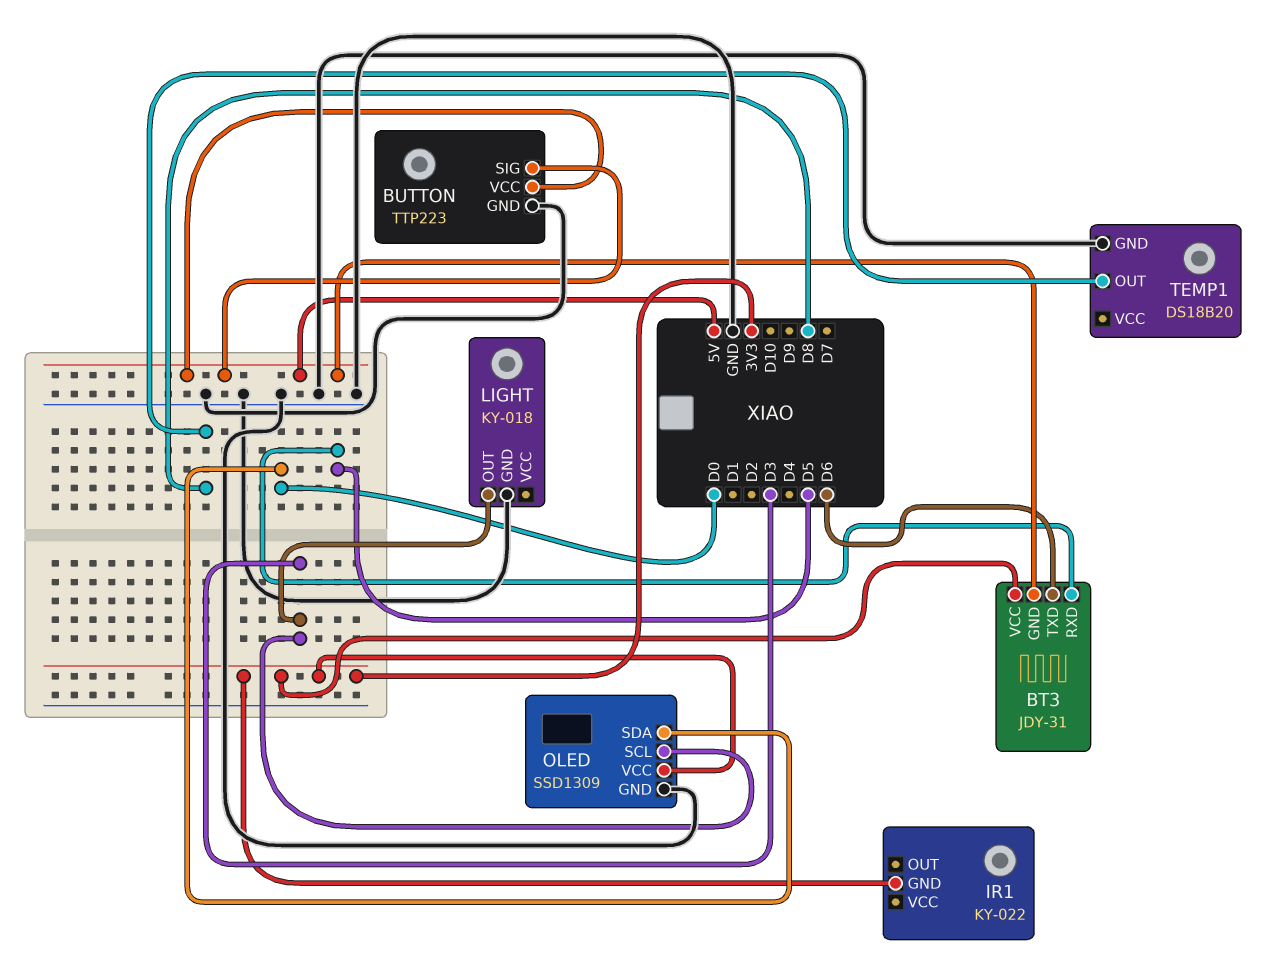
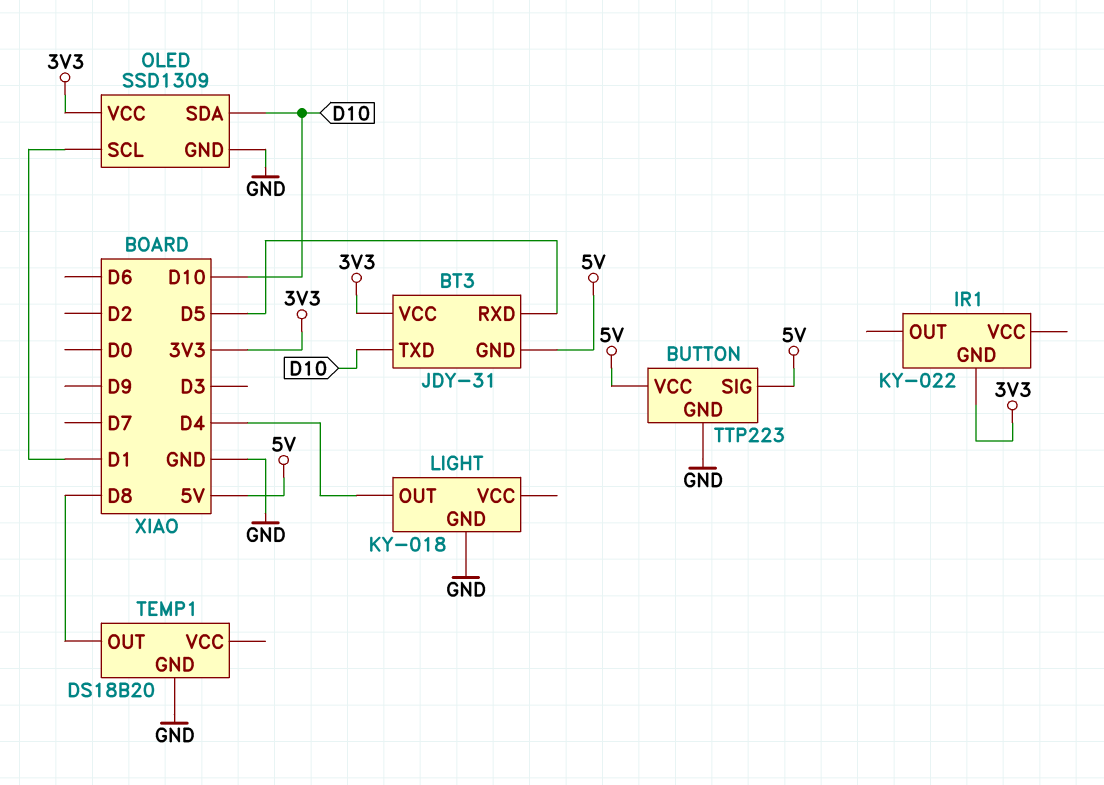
BT3 pin TXD: D6 -> D10
LIGHT pin OUT: D3 -> D4
OLED pin SCL: D3 -> D1
OLED pin SDA: D0 -> D10

